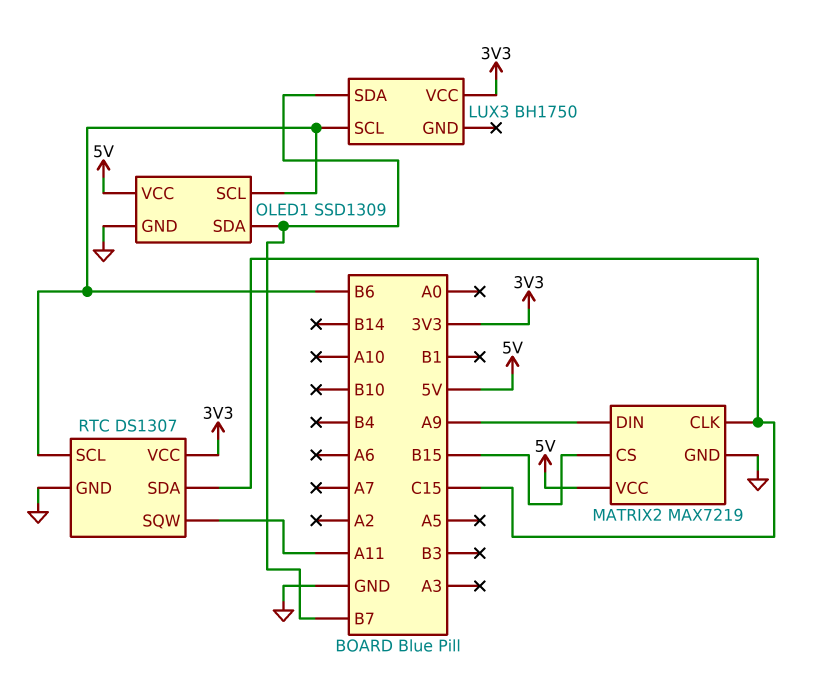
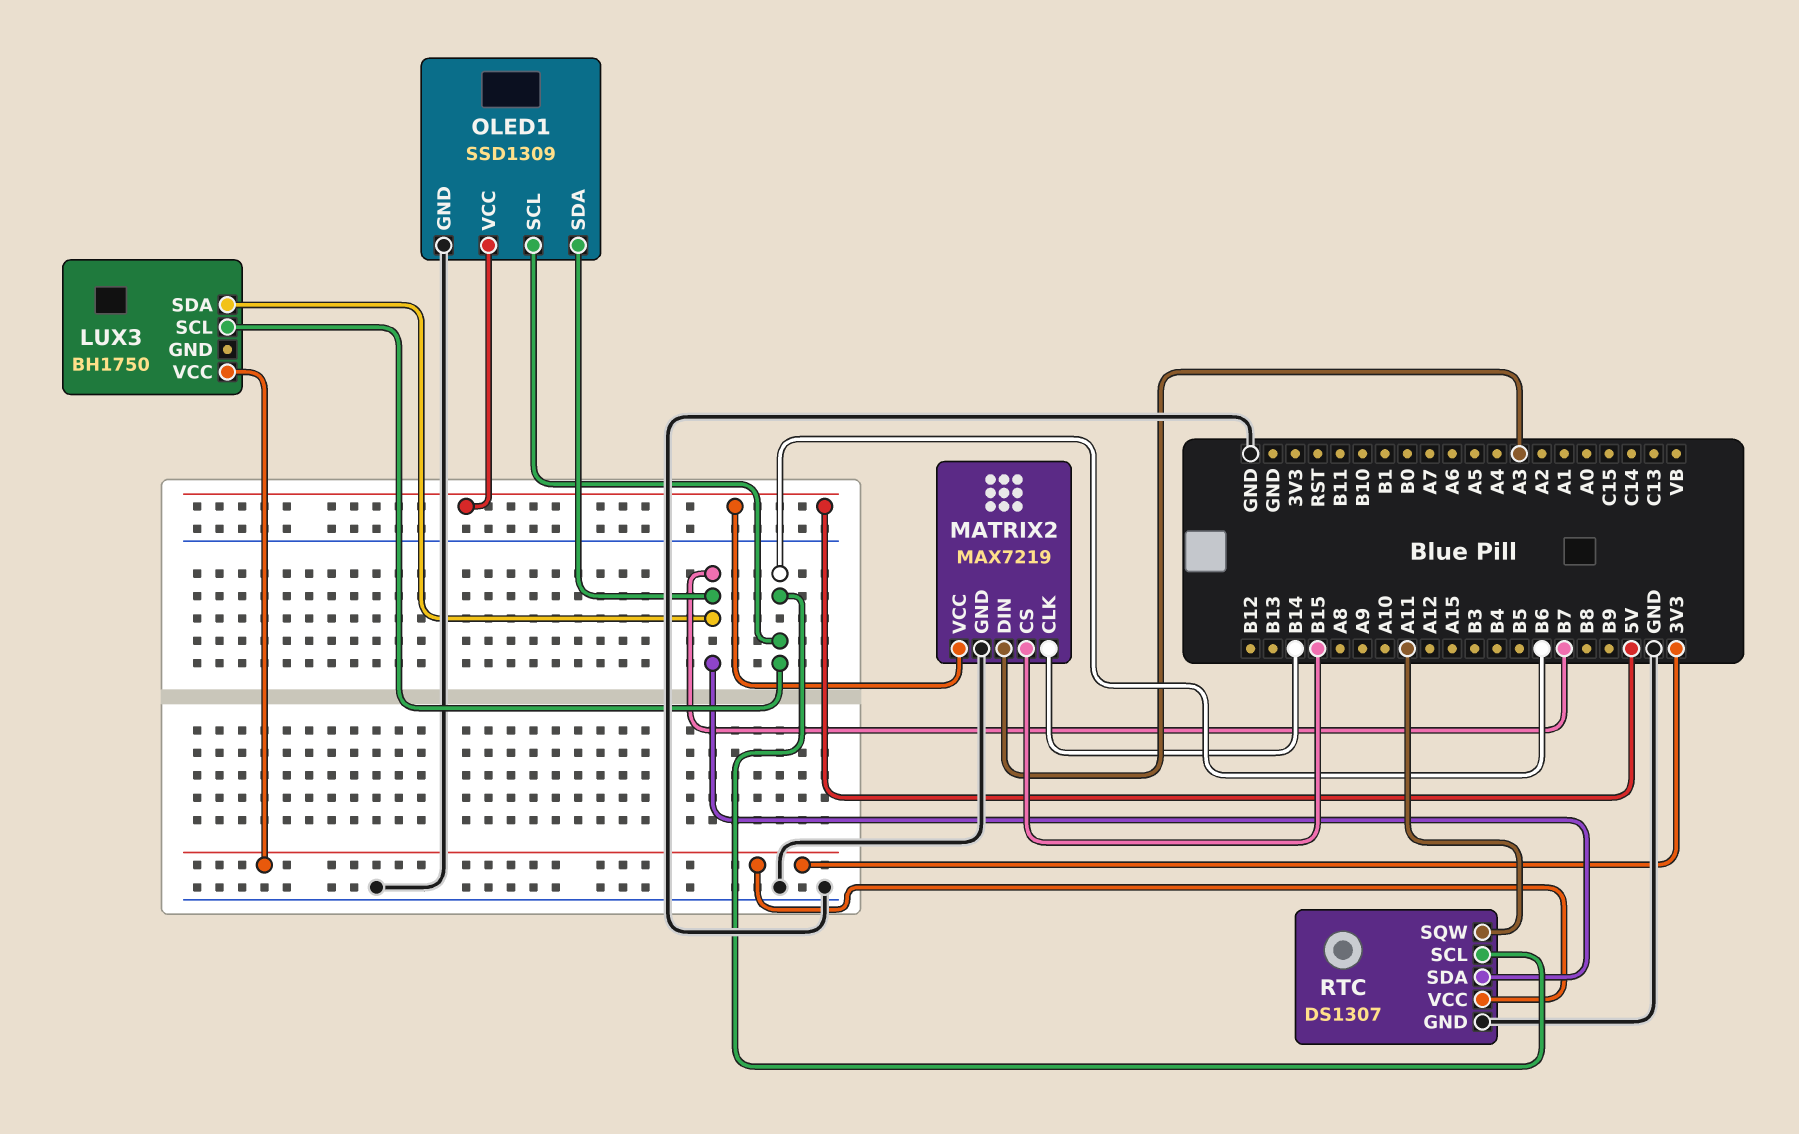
MATRIX2 pin CLK: C15 -> B14
MATRIX2 pin DIN: A9 -> A3
RTC pin SDA: C15 -> B7

